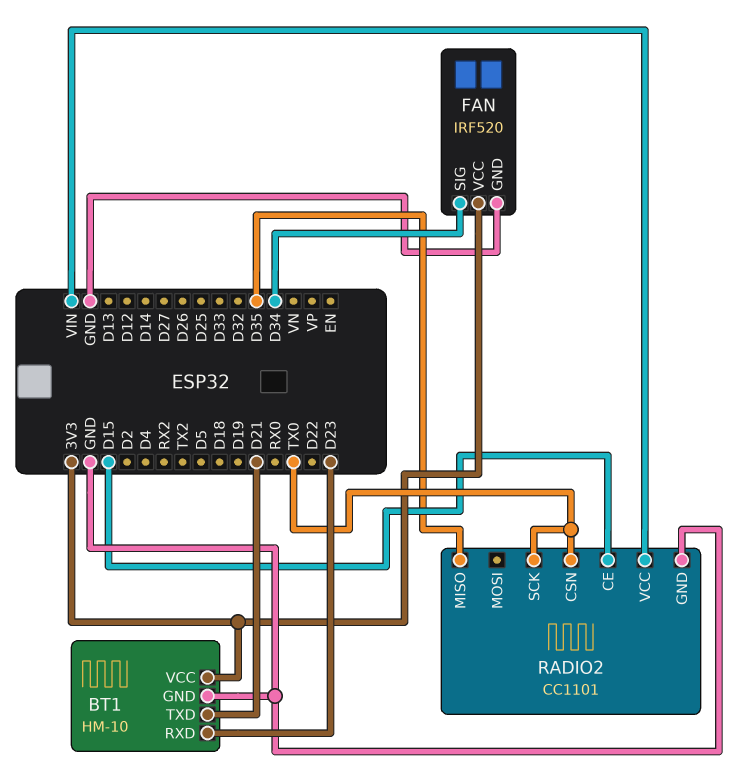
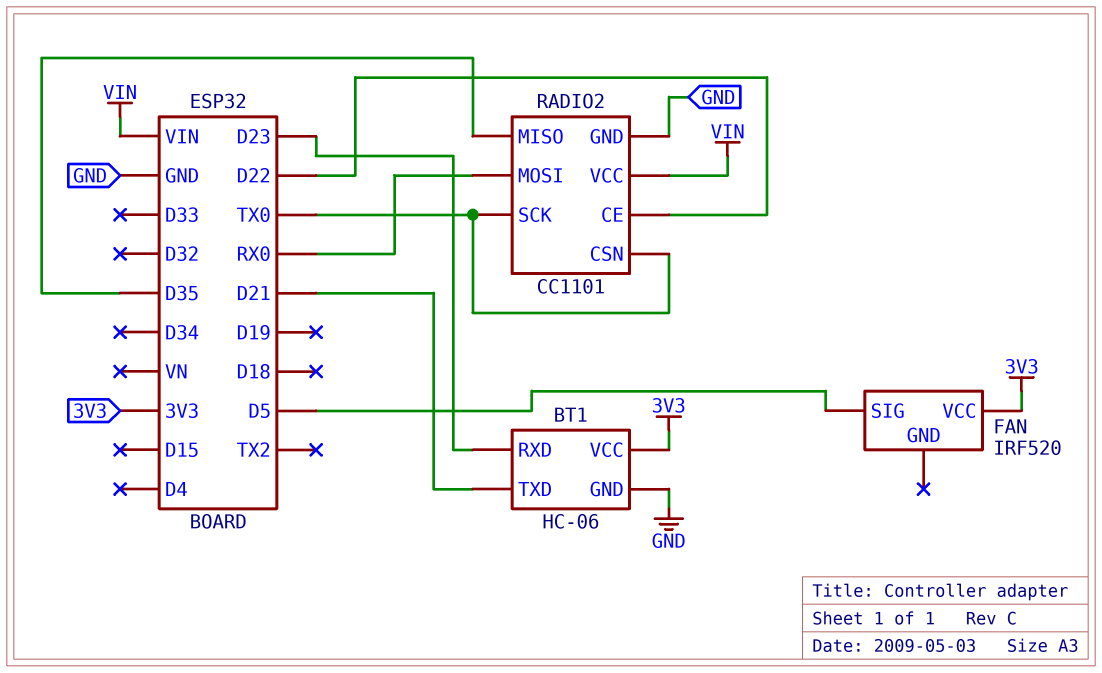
BT1: HM-10 -> HC-06
FAN pin GND: GND -> none
FAN pin SIG: D34 -> D5
RADIO2 pin CE: D15 -> D22
RADIO2 pin MOSI: none -> RX0

